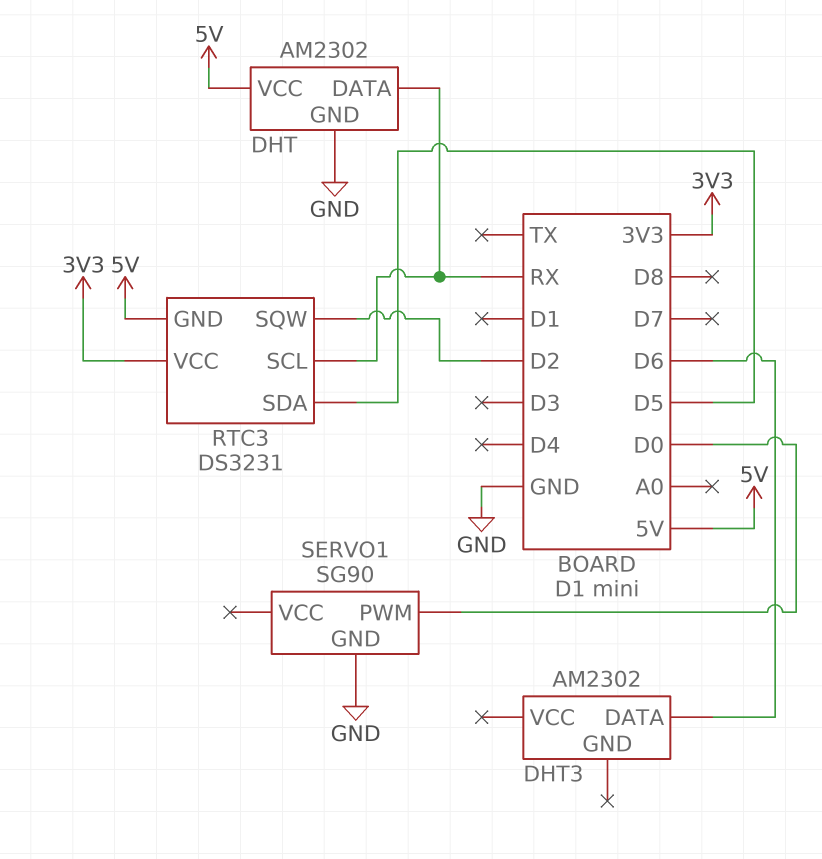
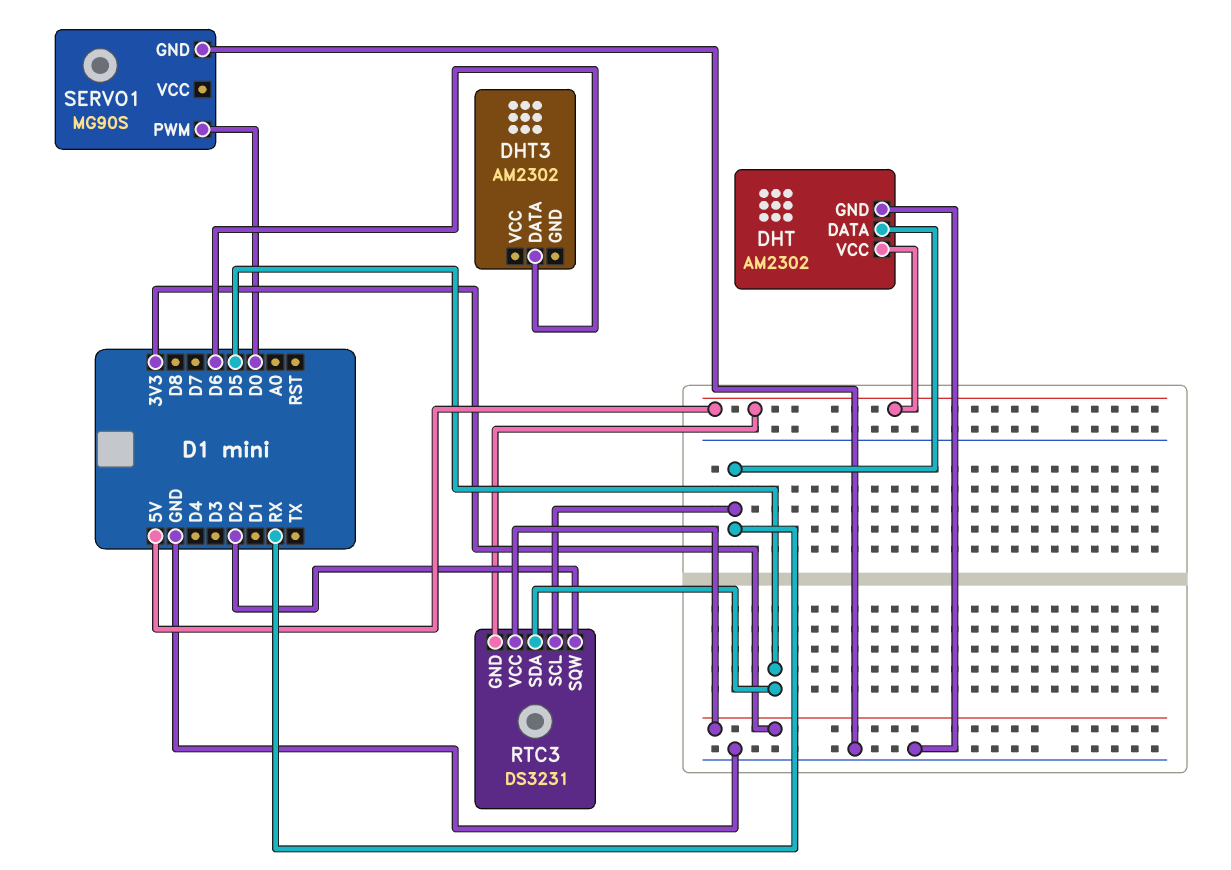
SERVO1: SG90 -> MG90S

